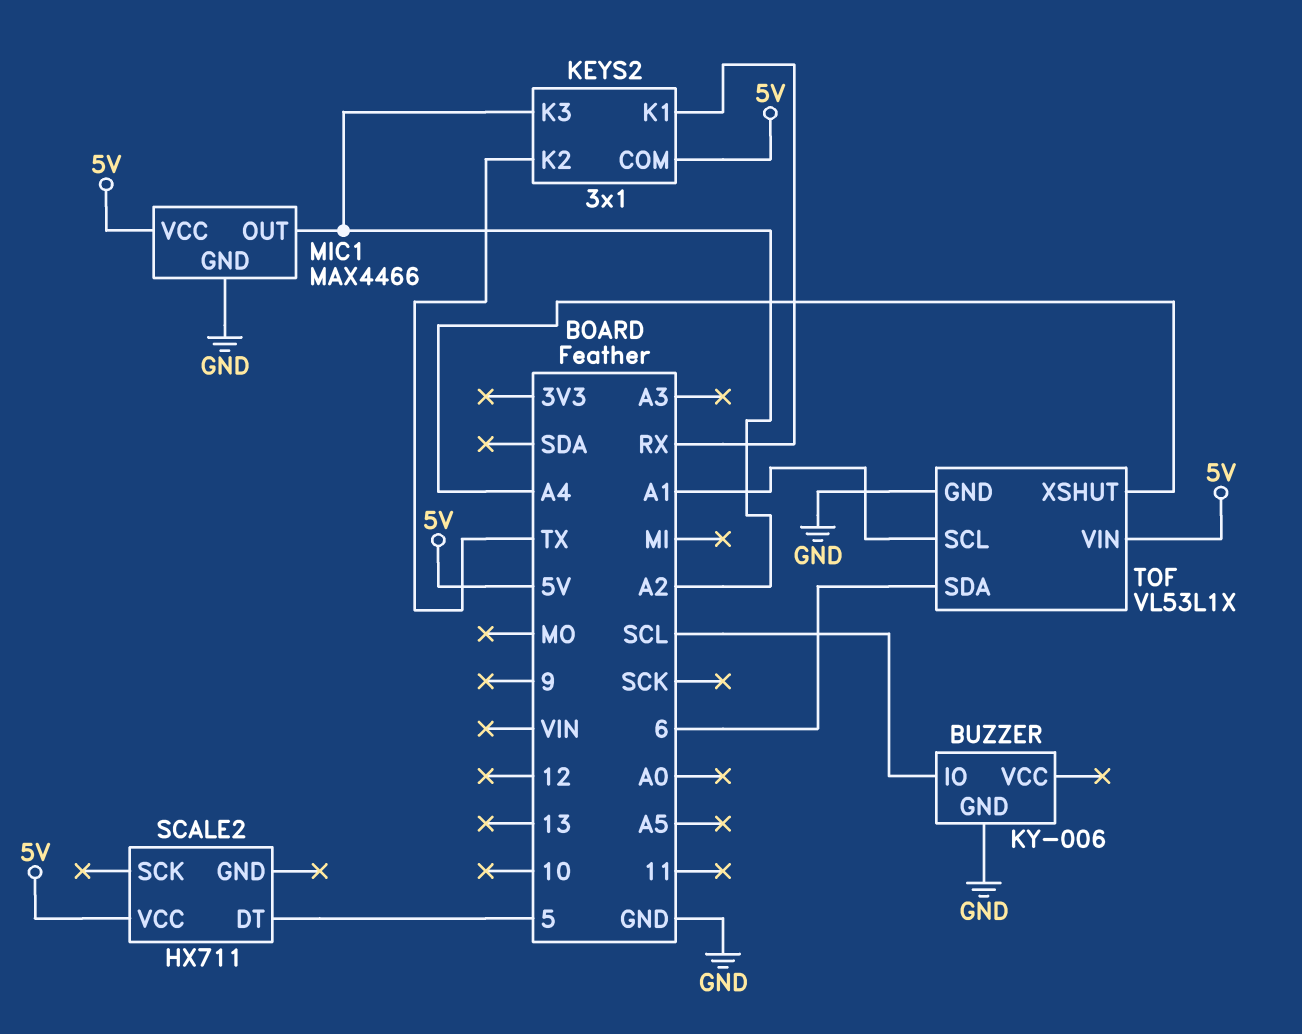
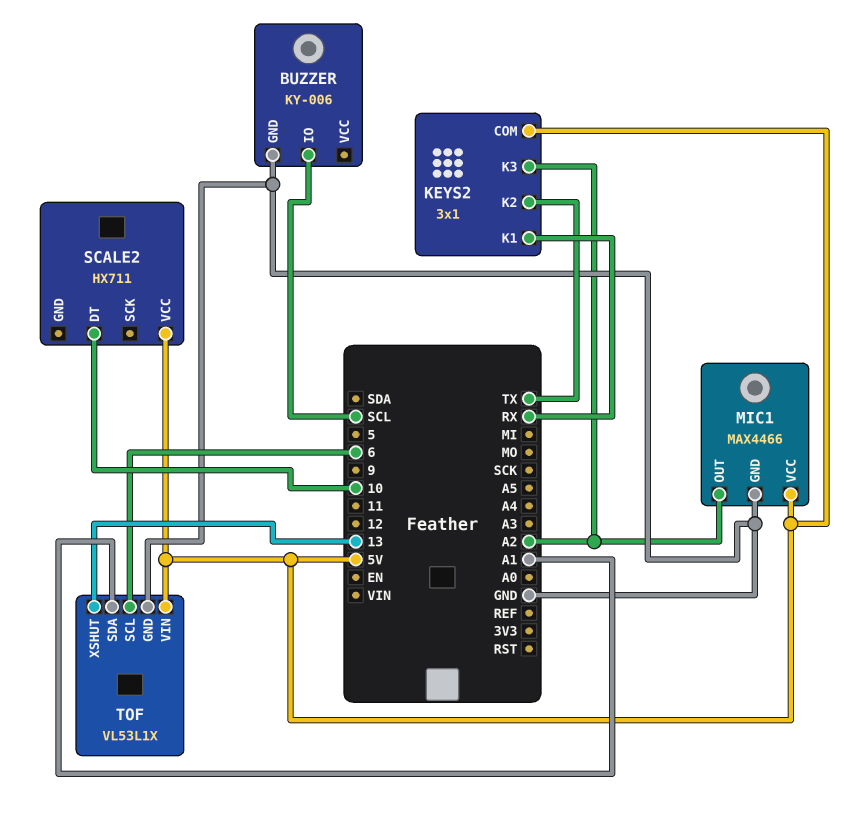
SCALE2 pin DT: 5 -> 10
TOF pin SCL: A1 -> 6
TOF pin SDA: 6 -> A1
TOF pin XSHUT: A4 -> 13

